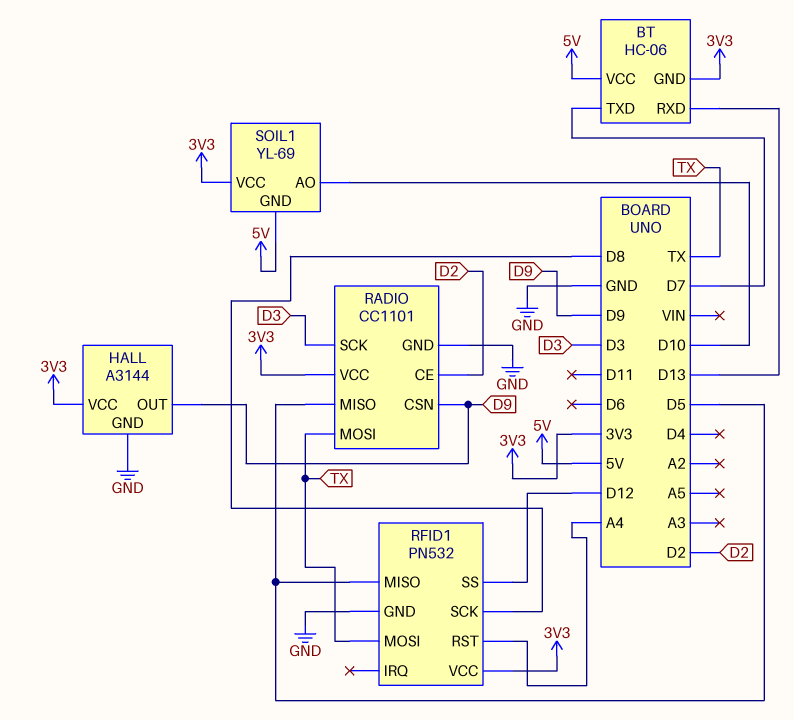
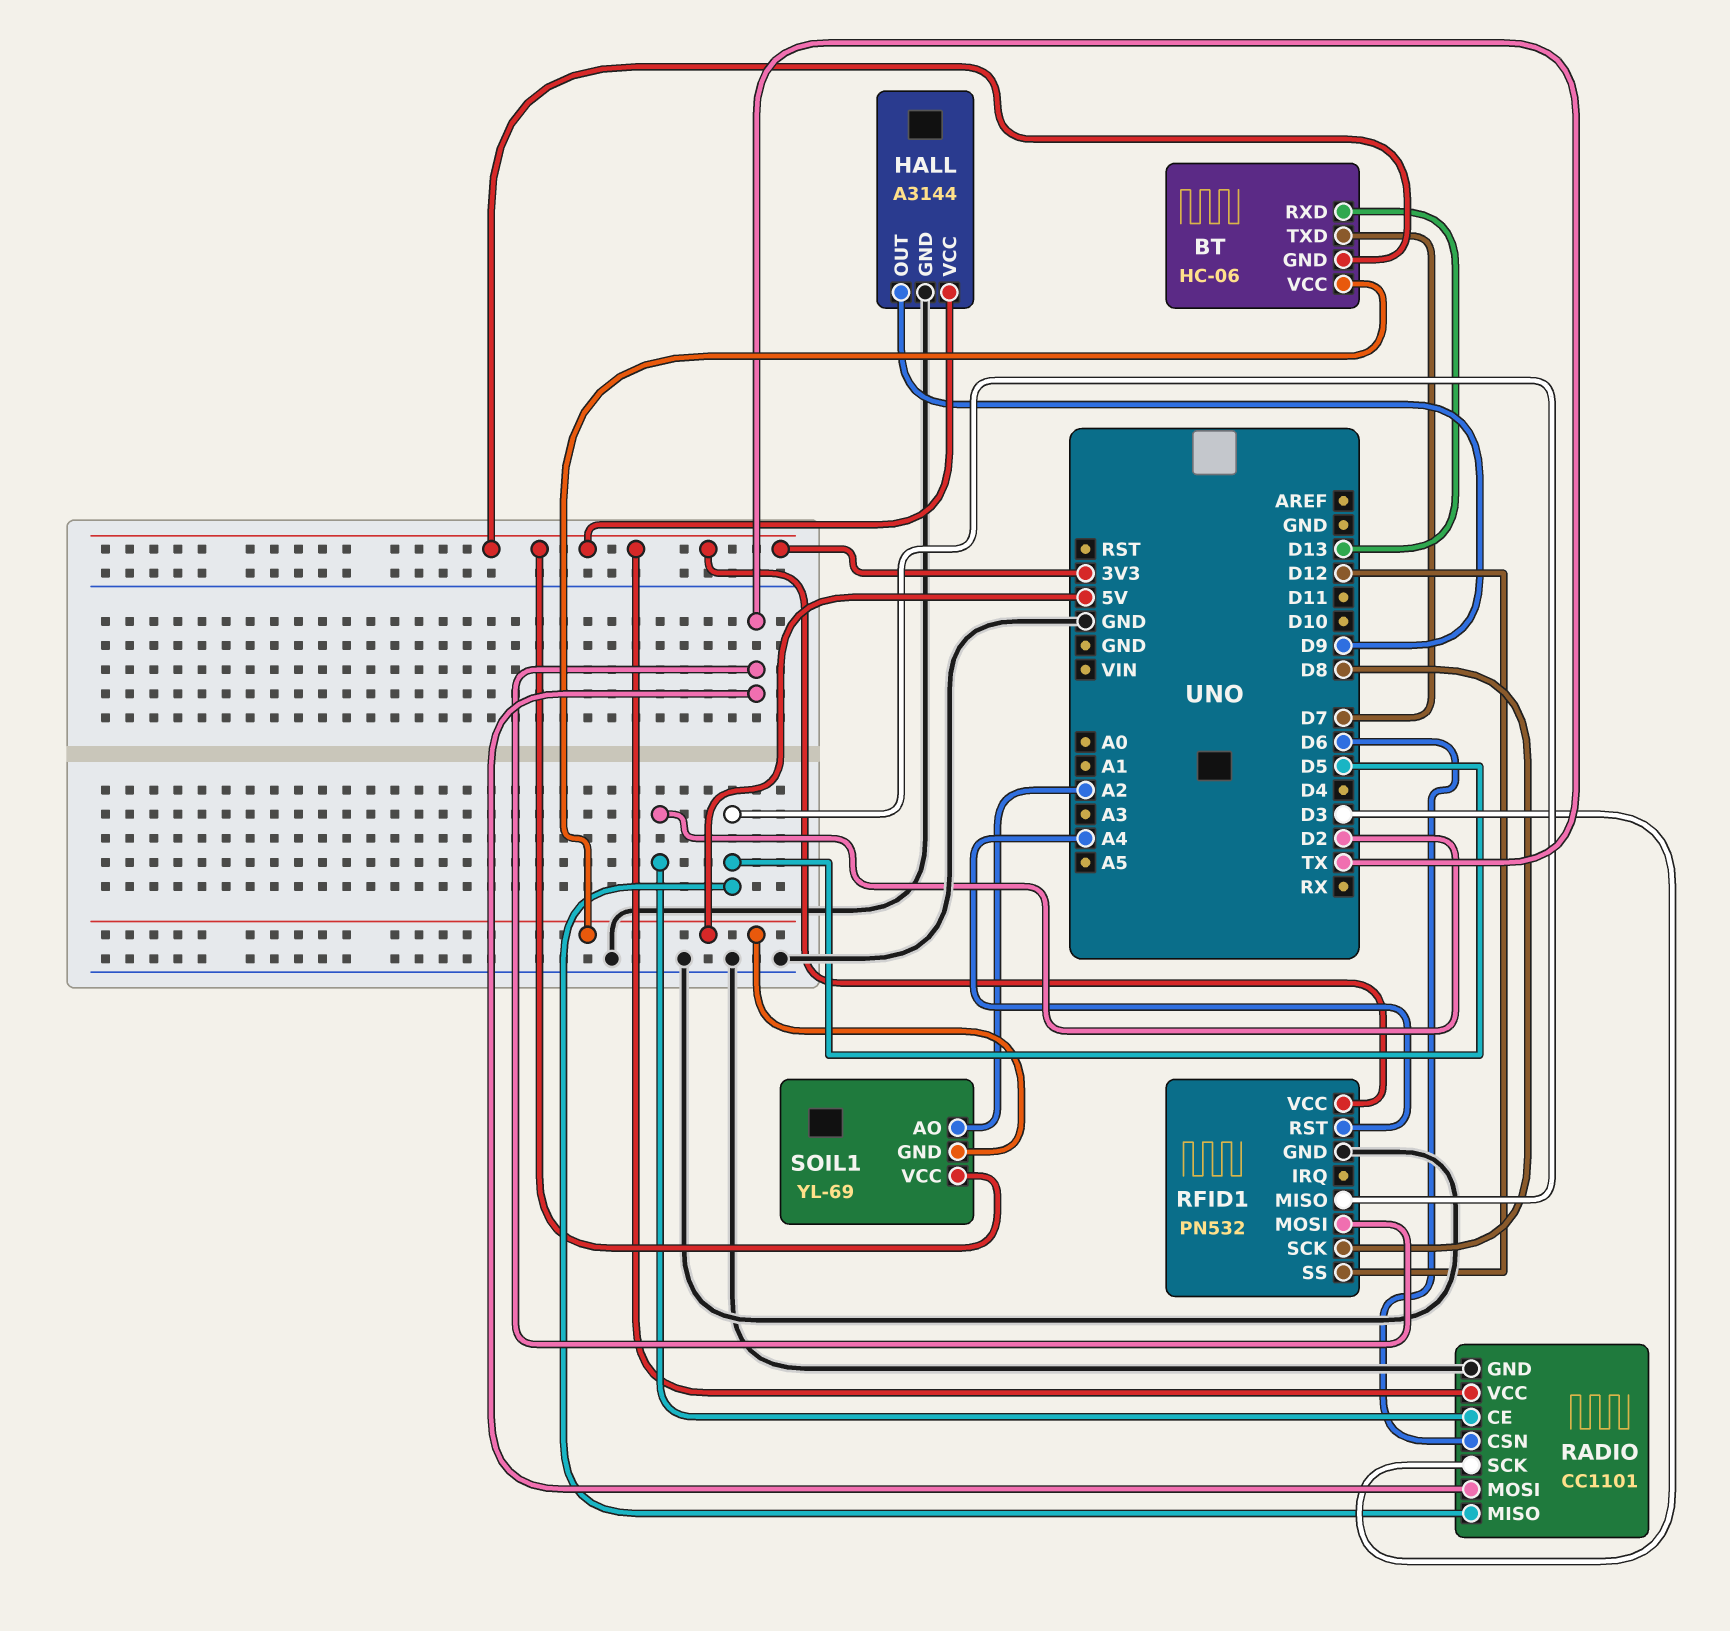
RADIO pin CSN: D9 -> D6
SOIL1 pin AO: D10 -> A2

